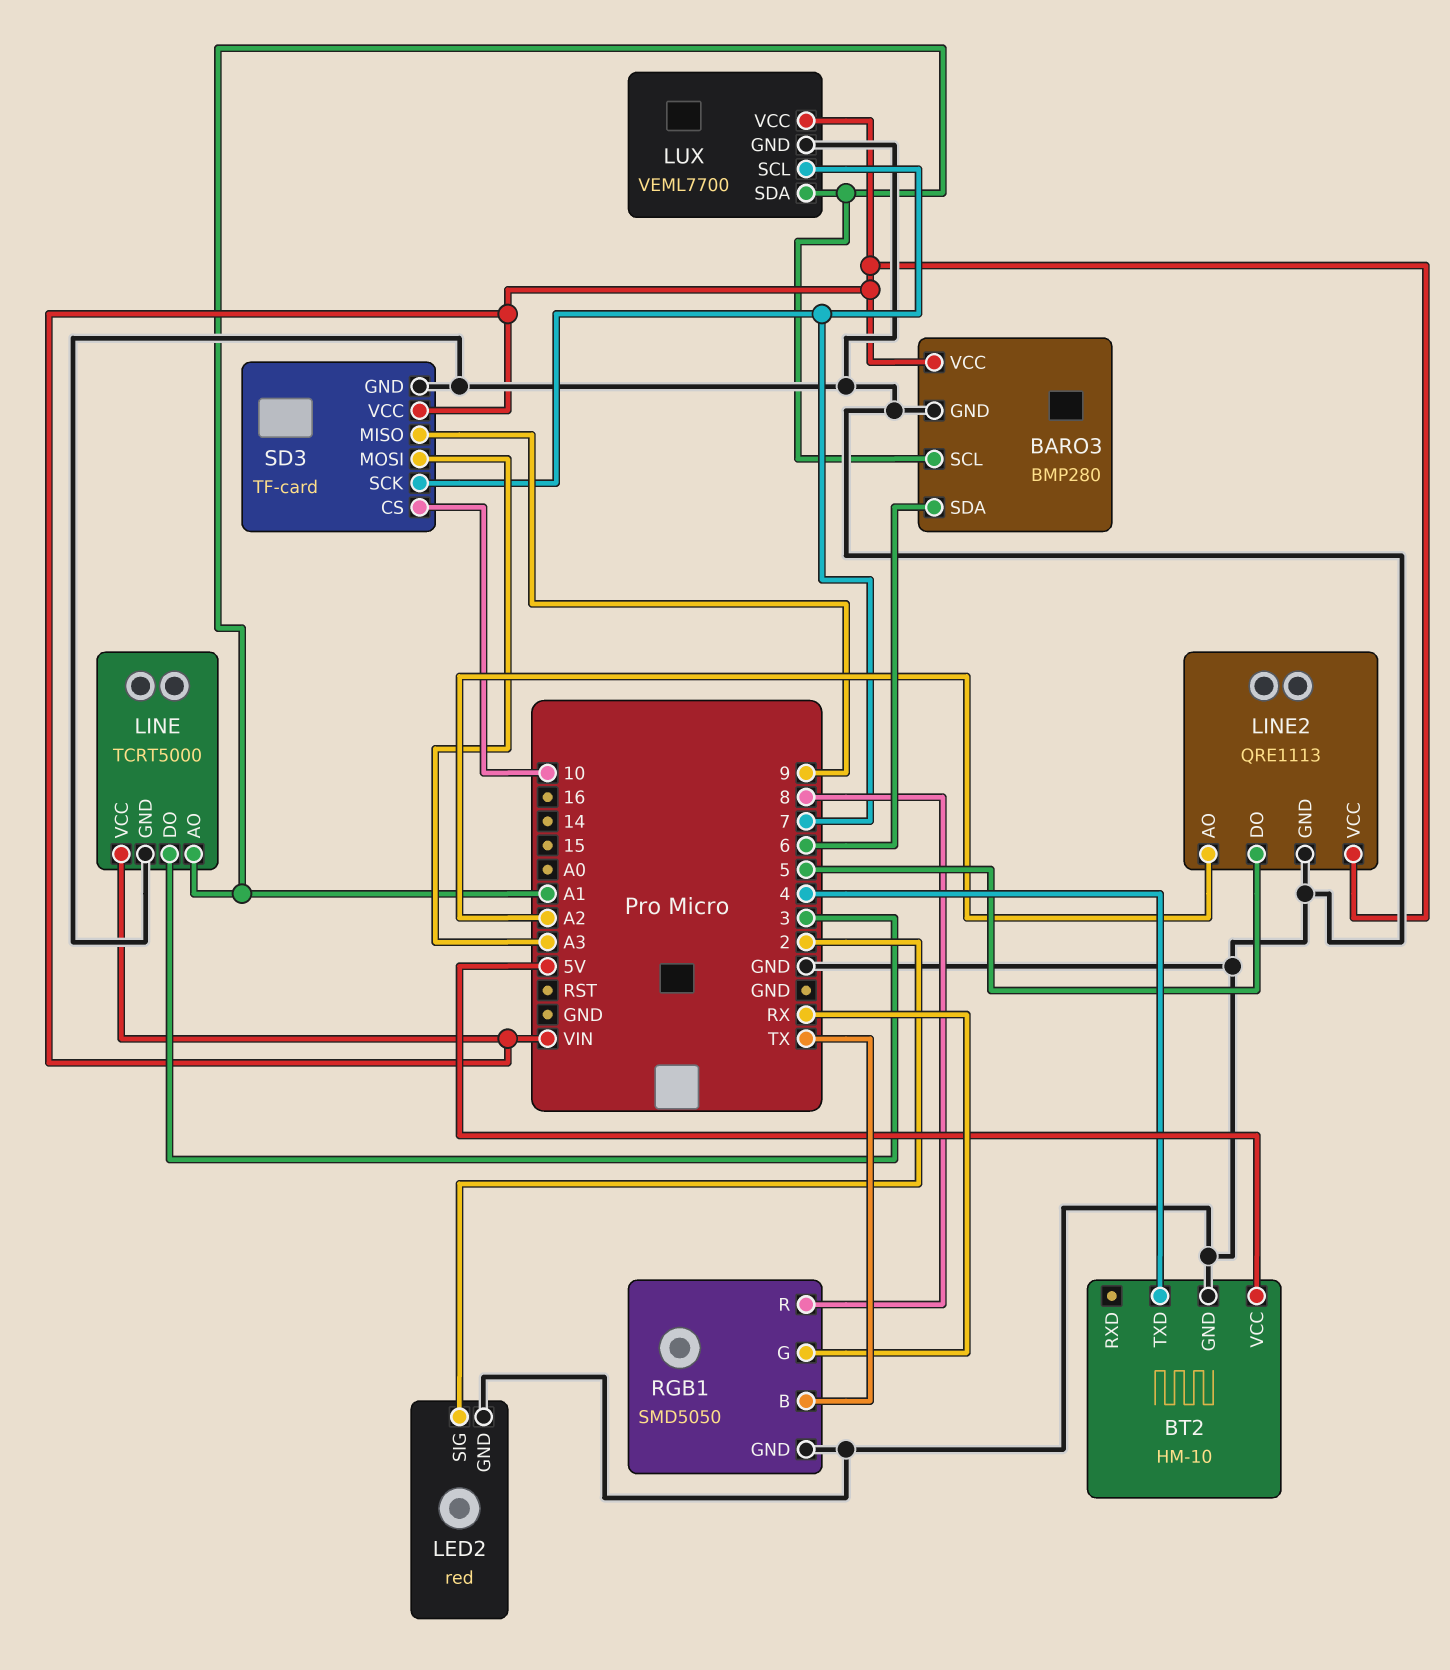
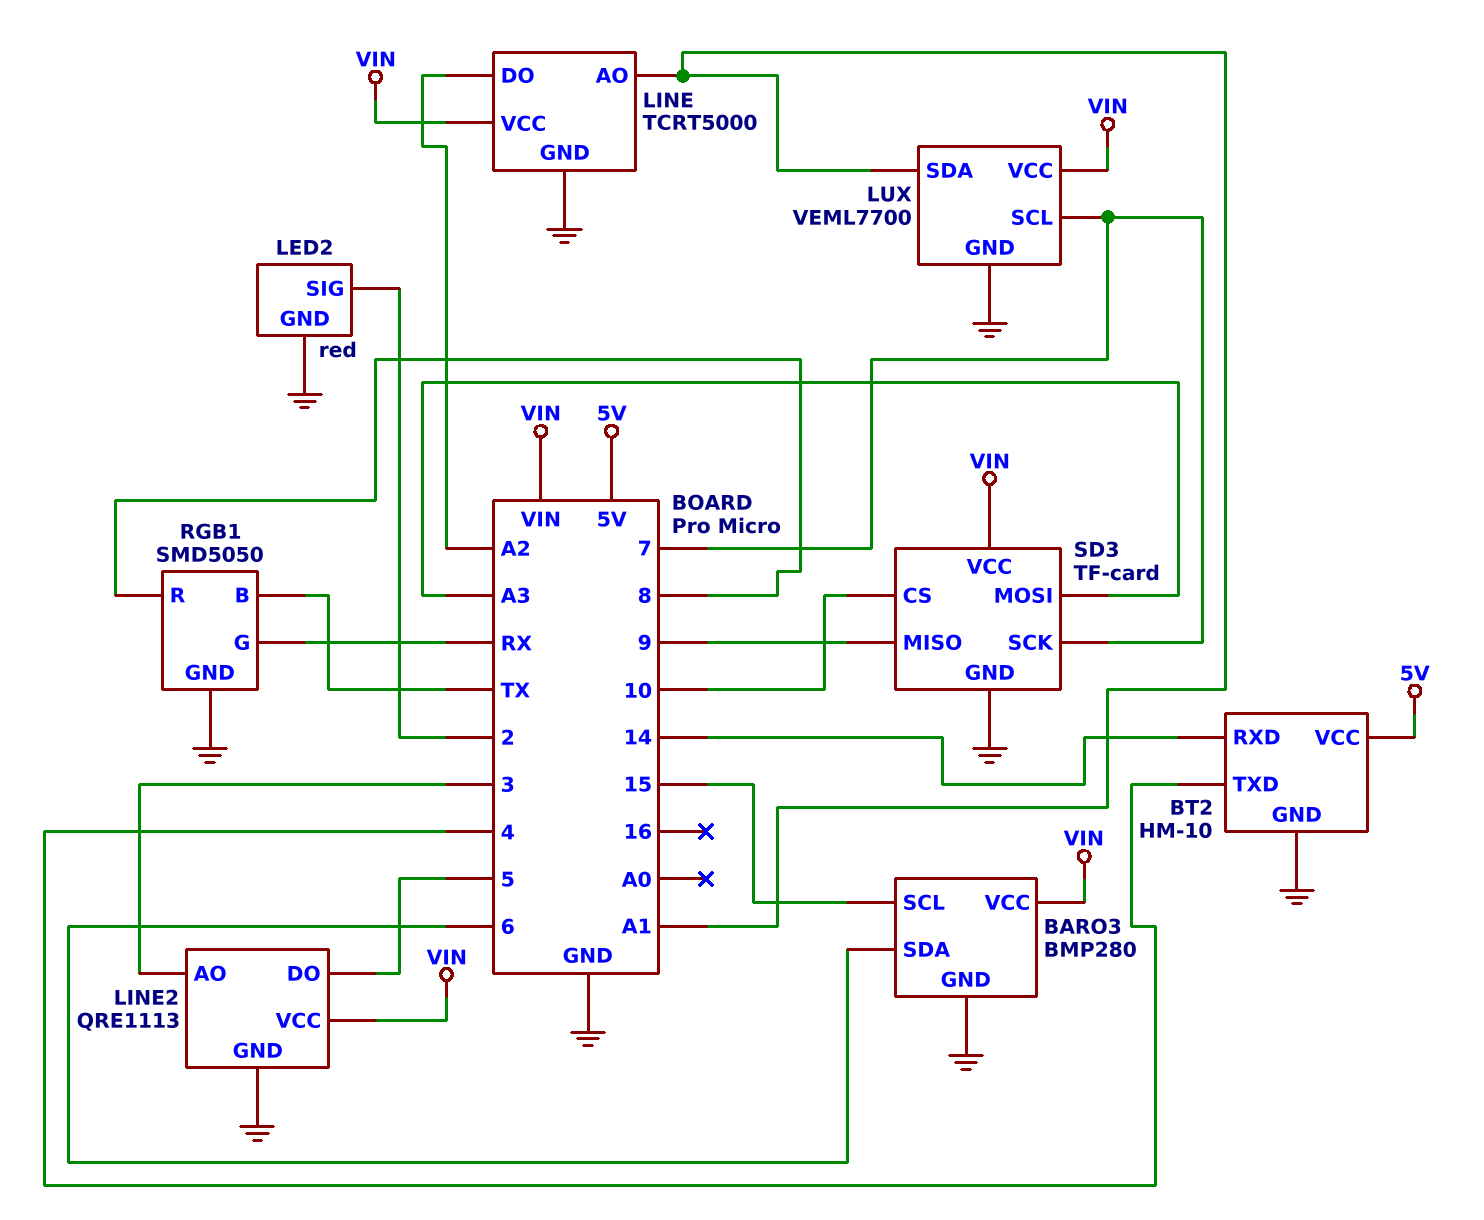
BARO3 pin SCL: A1 -> 15
BT2 pin RXD: none -> 14
LINE pin DO: 3 -> A2
LINE2 pin AO: A2 -> 3

